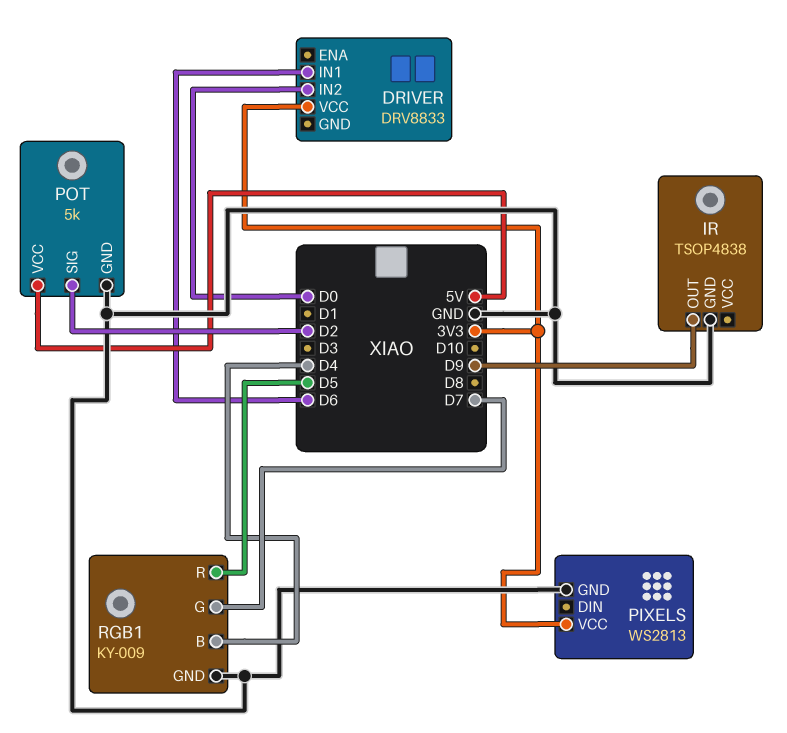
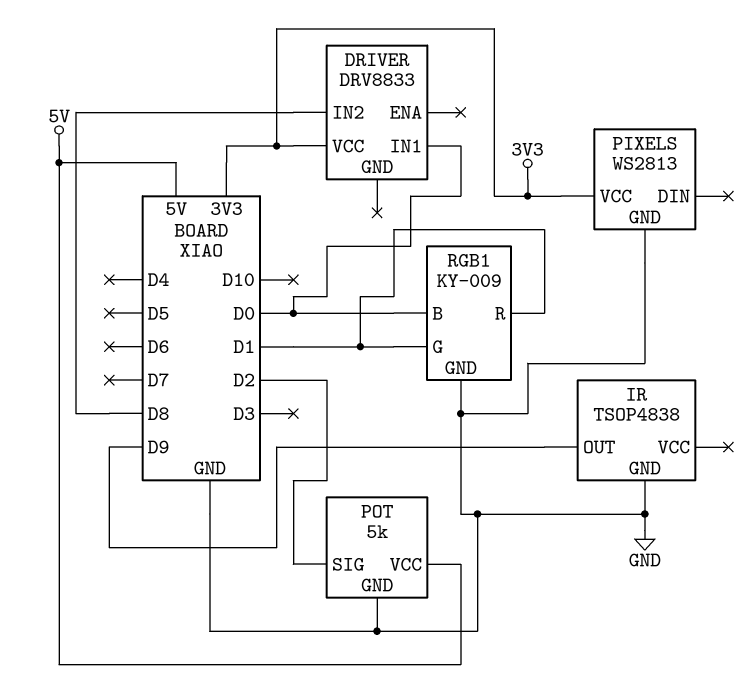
DRIVER pin IN1: D6 -> D0
DRIVER pin IN2: D0 -> D8
RGB1 pin B: D4 -> D0
RGB1 pin G: D7 -> D1
RGB1 pin R: D5 -> D1

